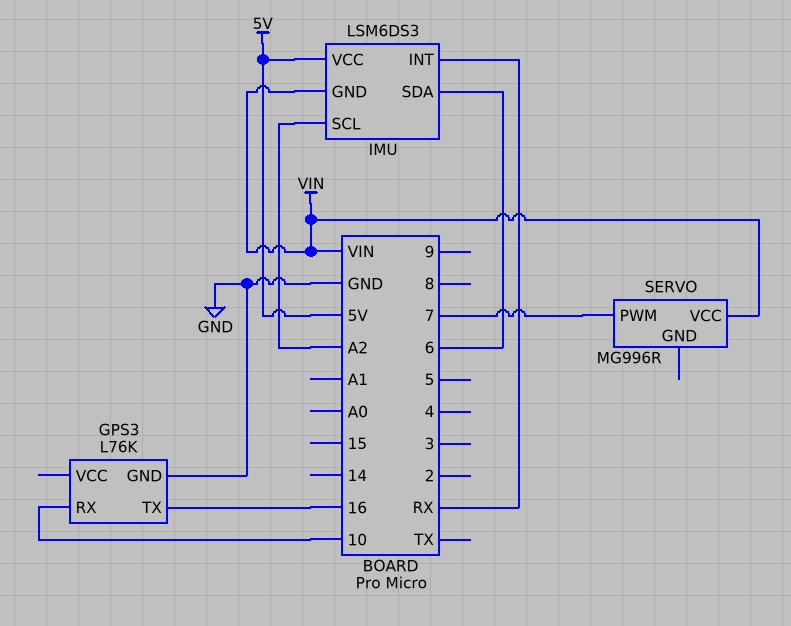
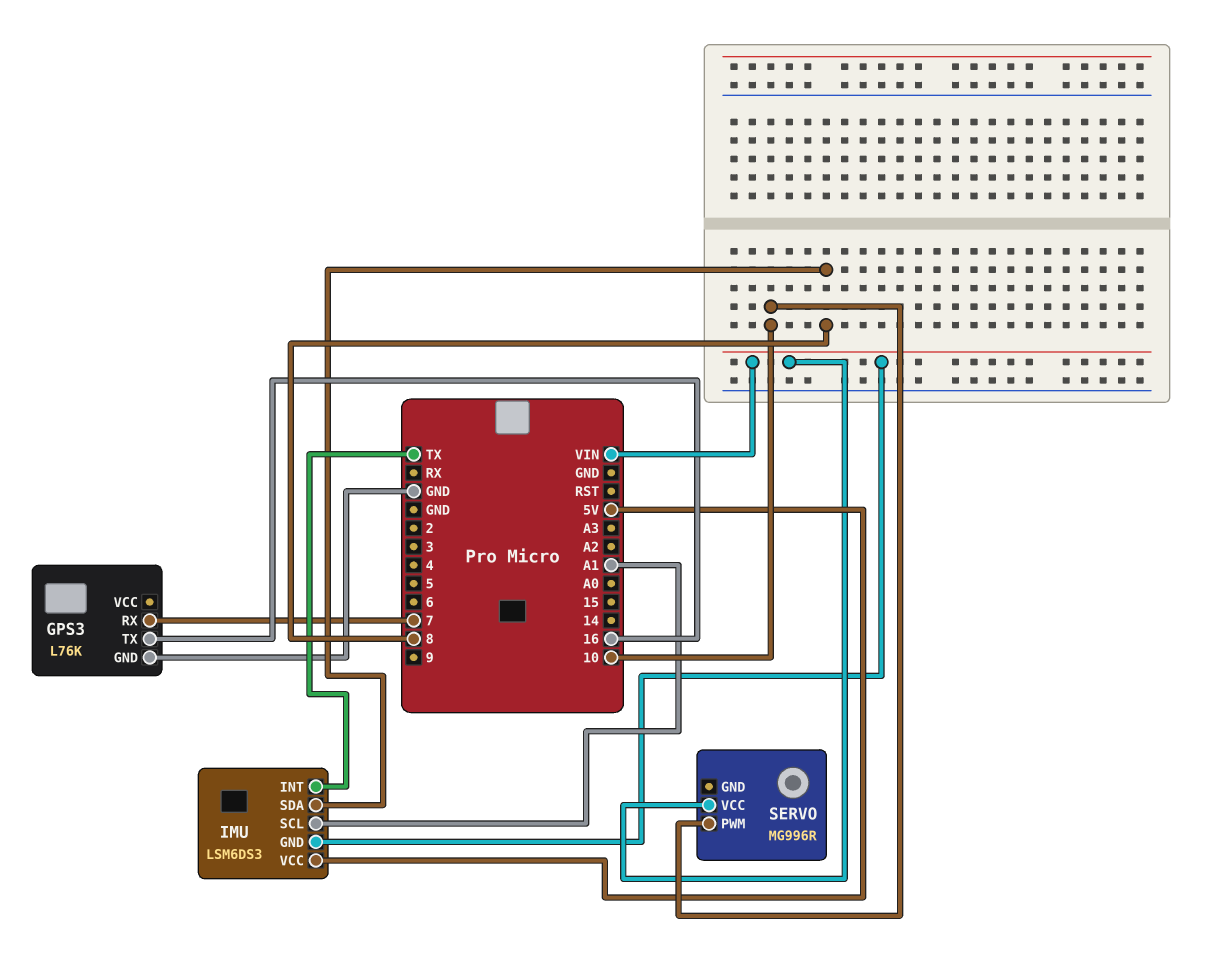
GPS3 pin RX: 10 -> 7
IMU pin INT: RX -> TX
IMU pin SCL: A2 -> A1
IMU pin SDA: 6 -> 8
SERVO pin PWM: 7 -> 10

